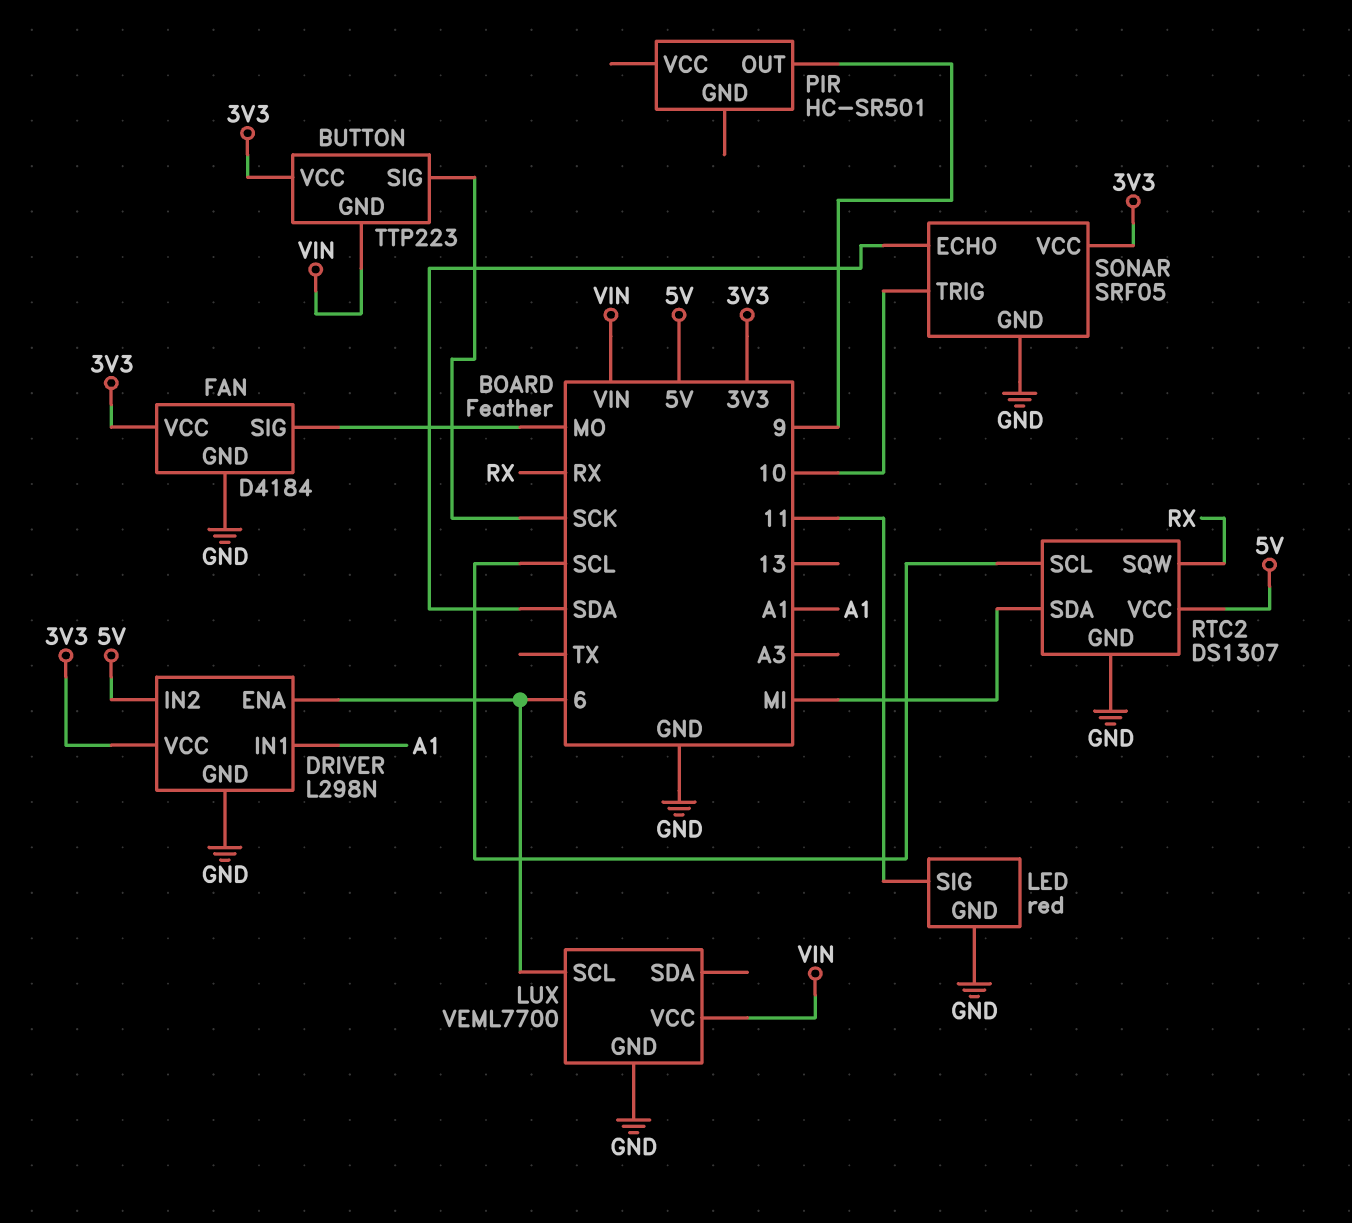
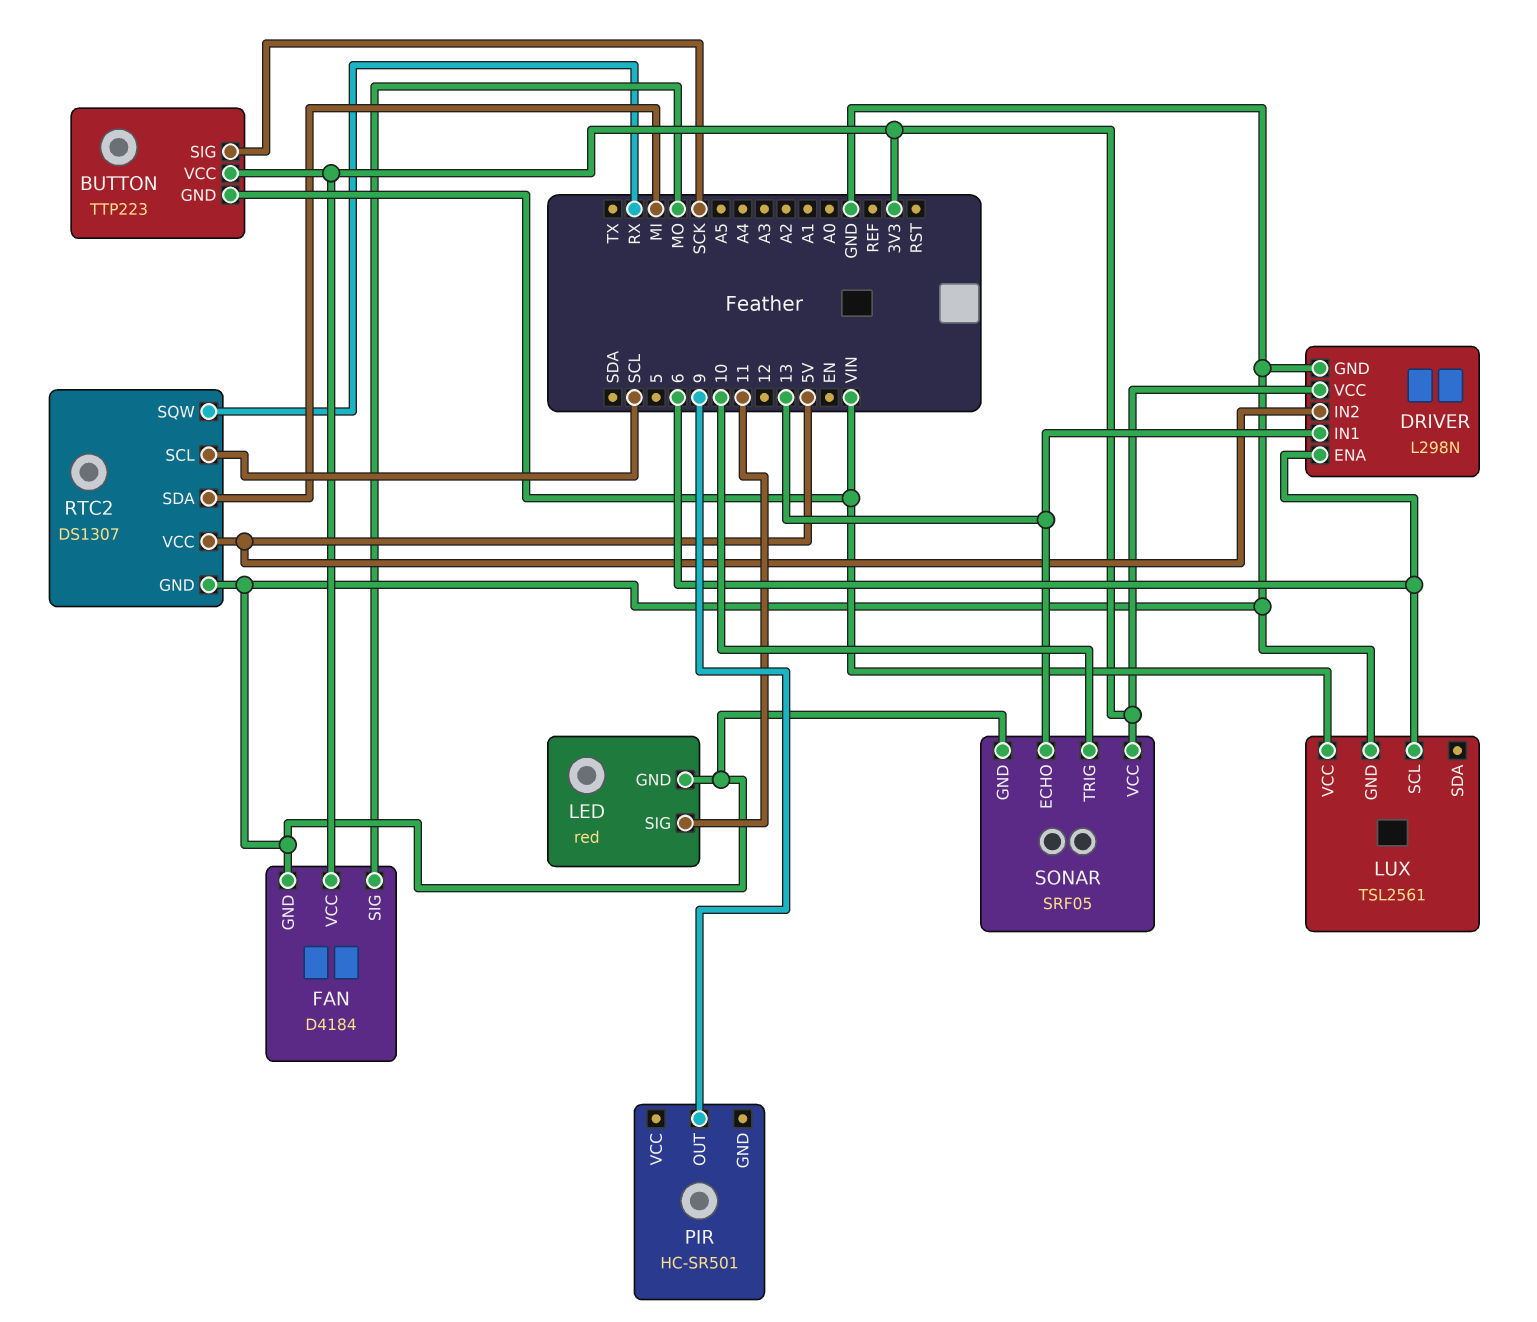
DRIVER pin IN1: A1 -> 13
LUX: VEML7700 -> TSL2561
SONAR pin ECHO: SDA -> 13

